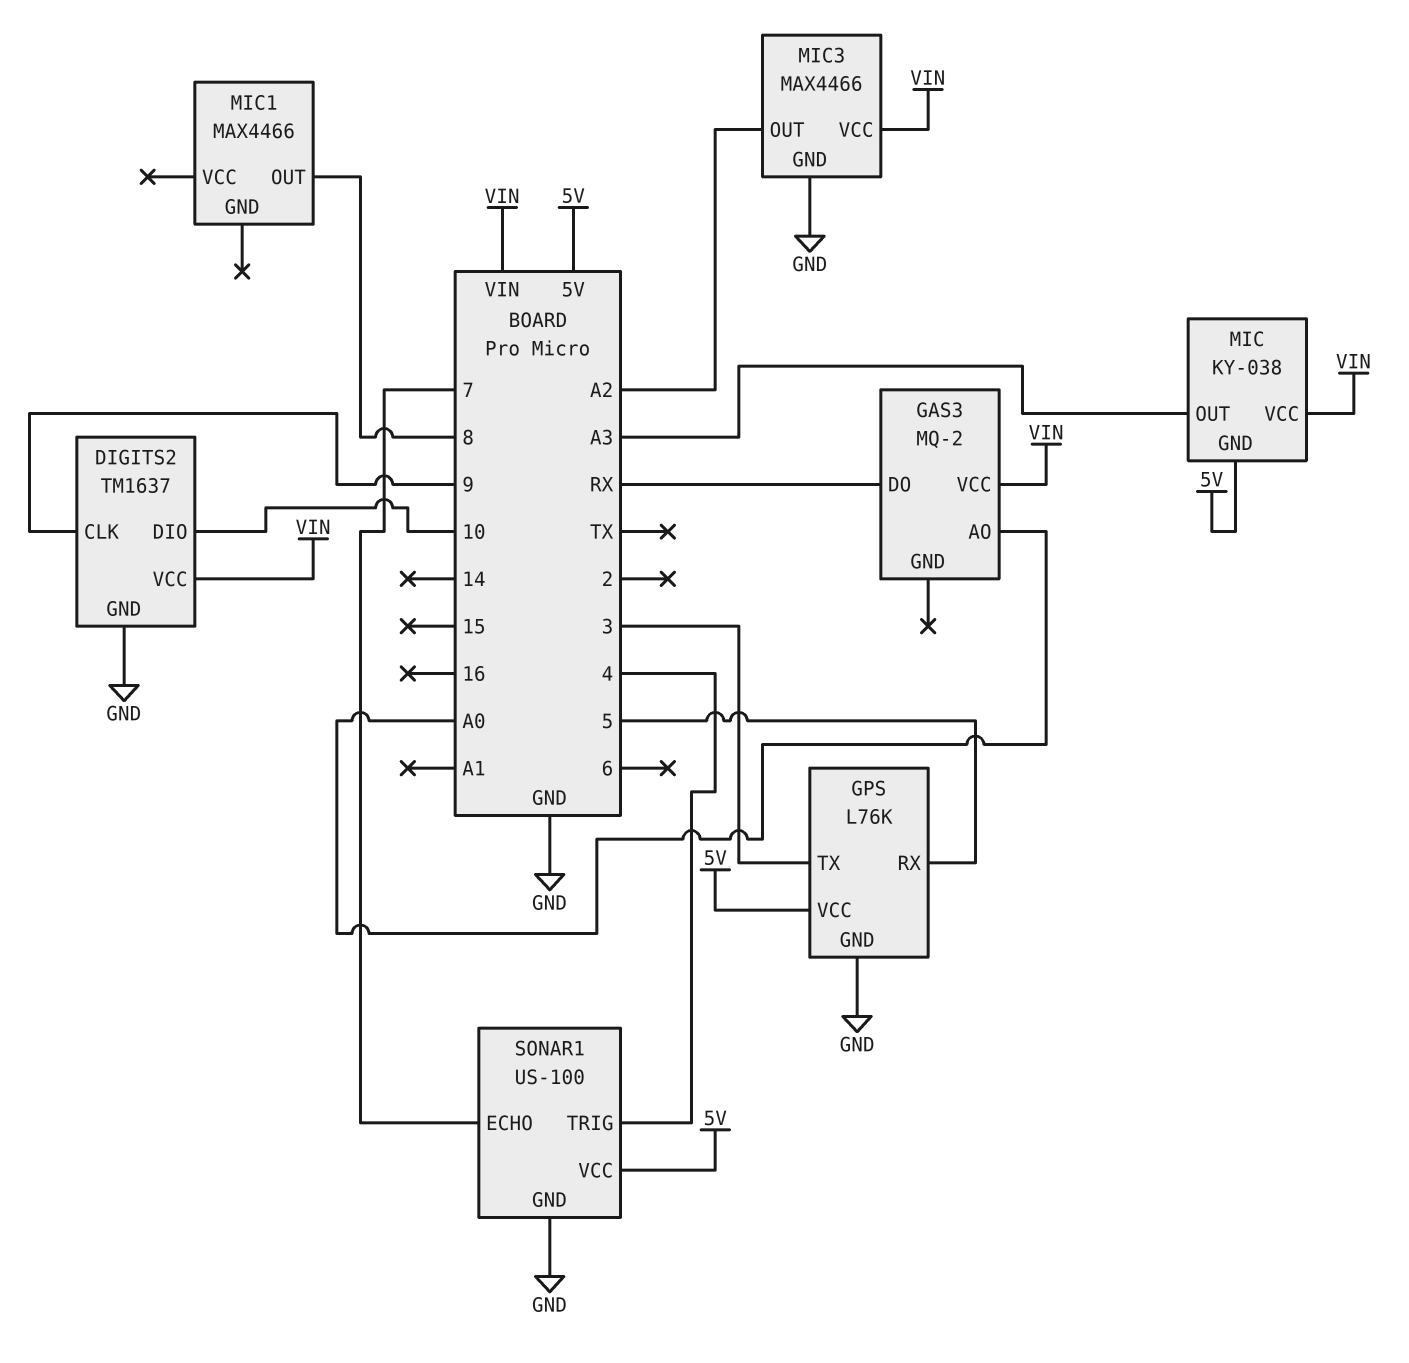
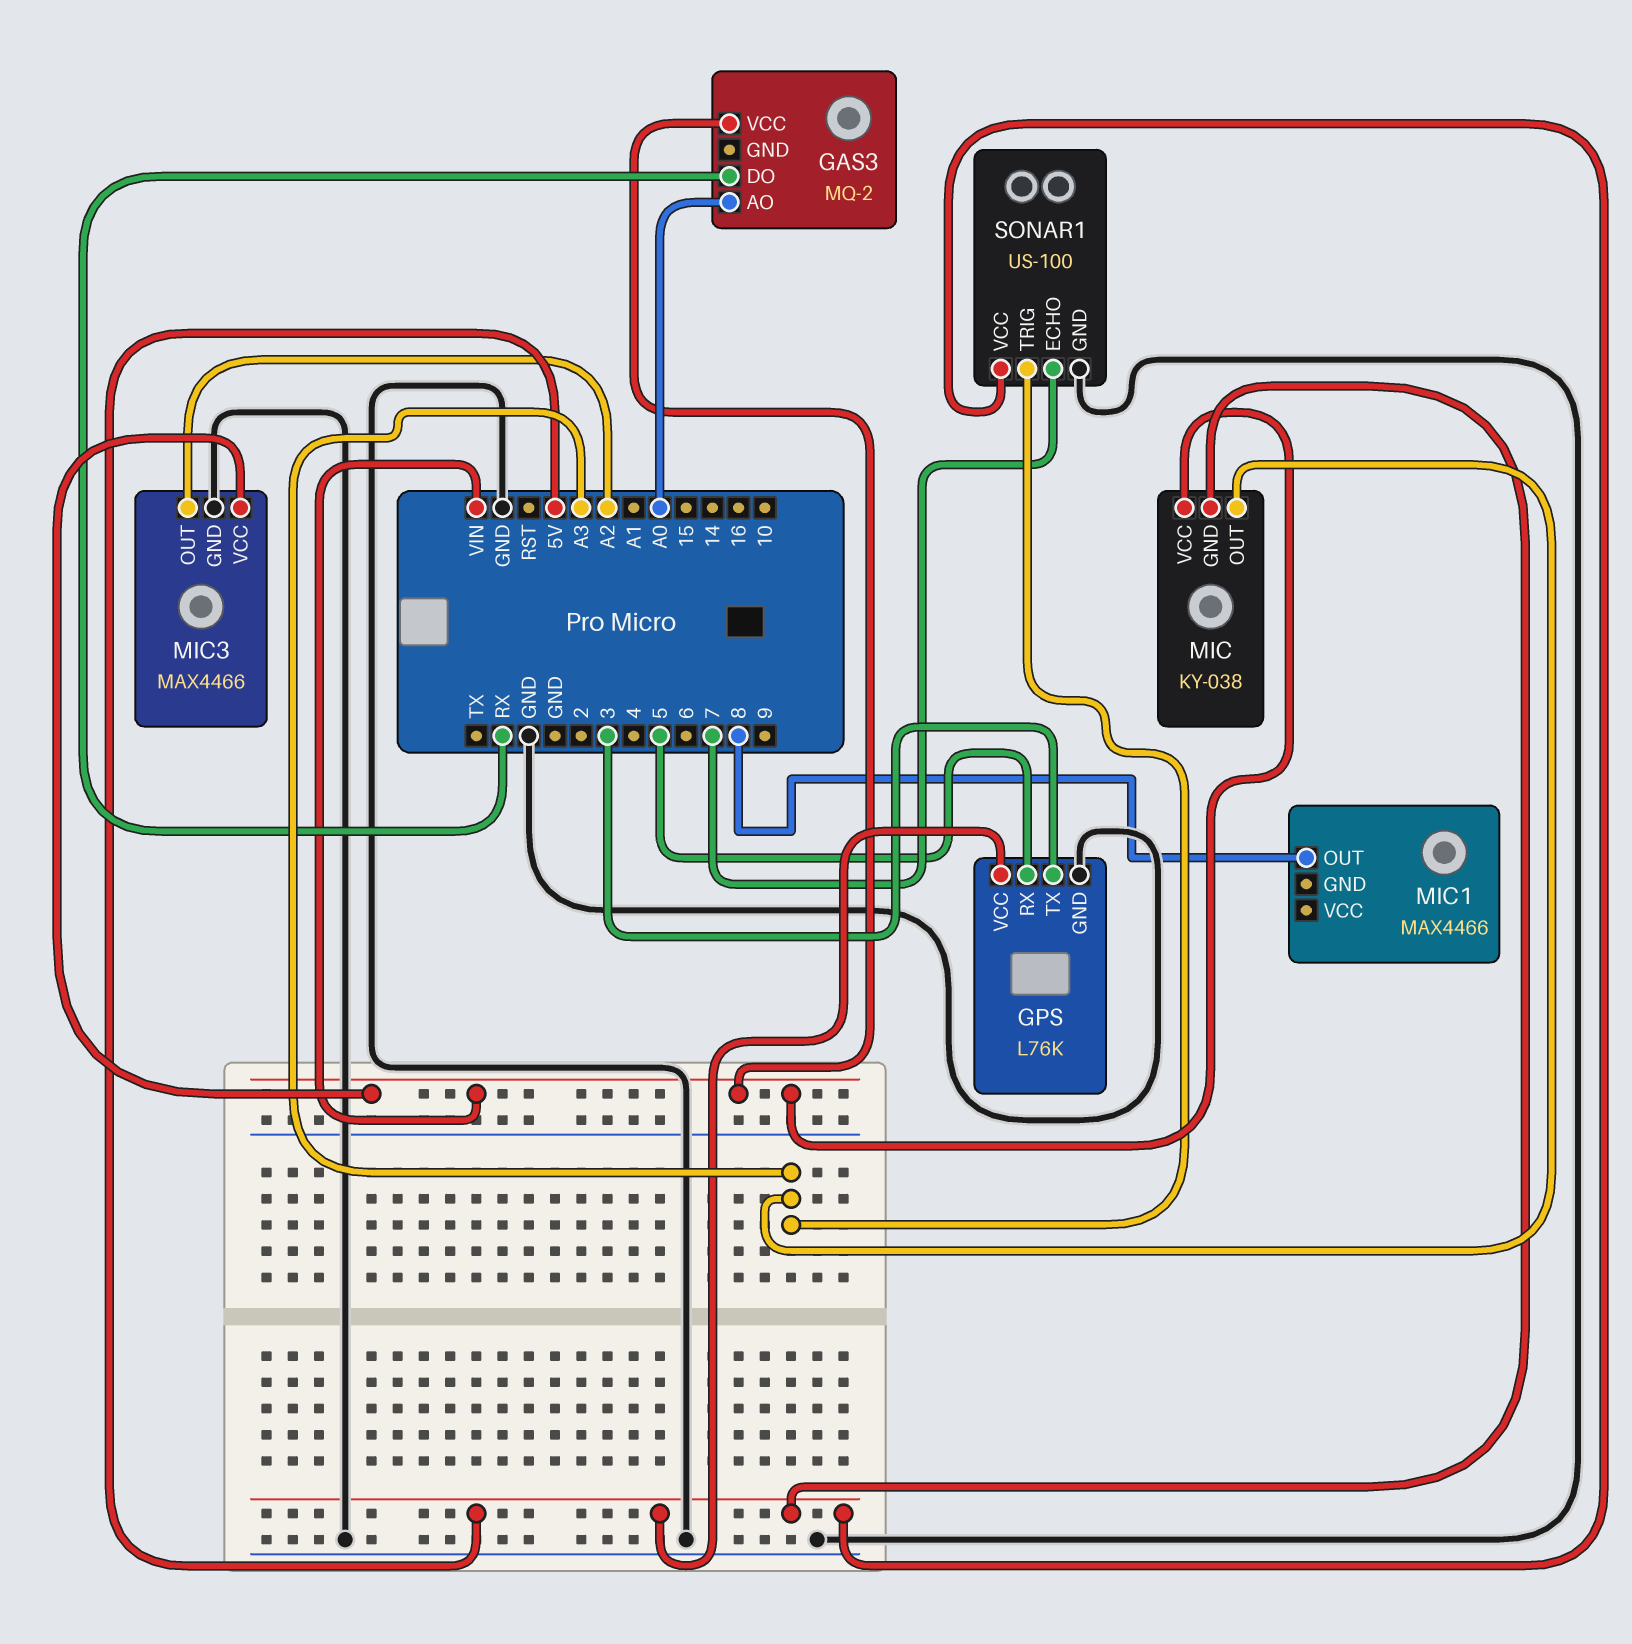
DIGITS2: TM1637 -> none
DIGITS2 pin CLK: 9 -> none
DIGITS2 pin DIO: 10 -> none
DIGITS2 pin GND: GND -> none
DIGITS2 pin VCC: VIN -> none
SONAR1 pin TRIG: 4 -> A3

